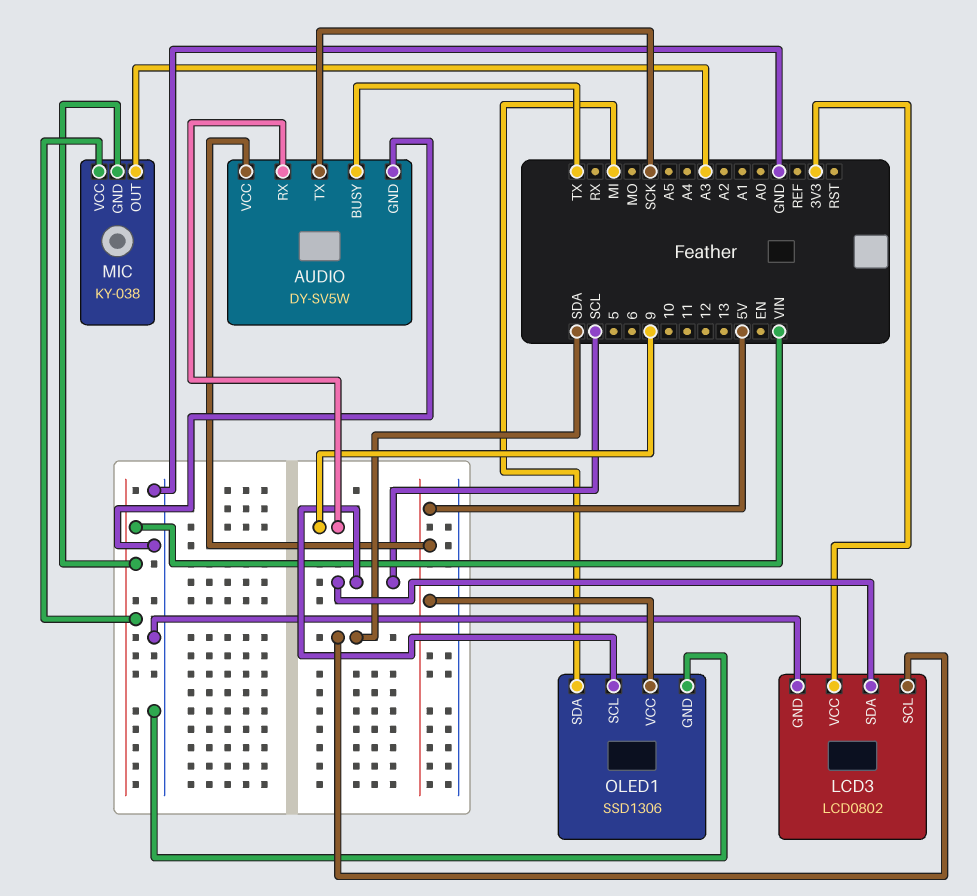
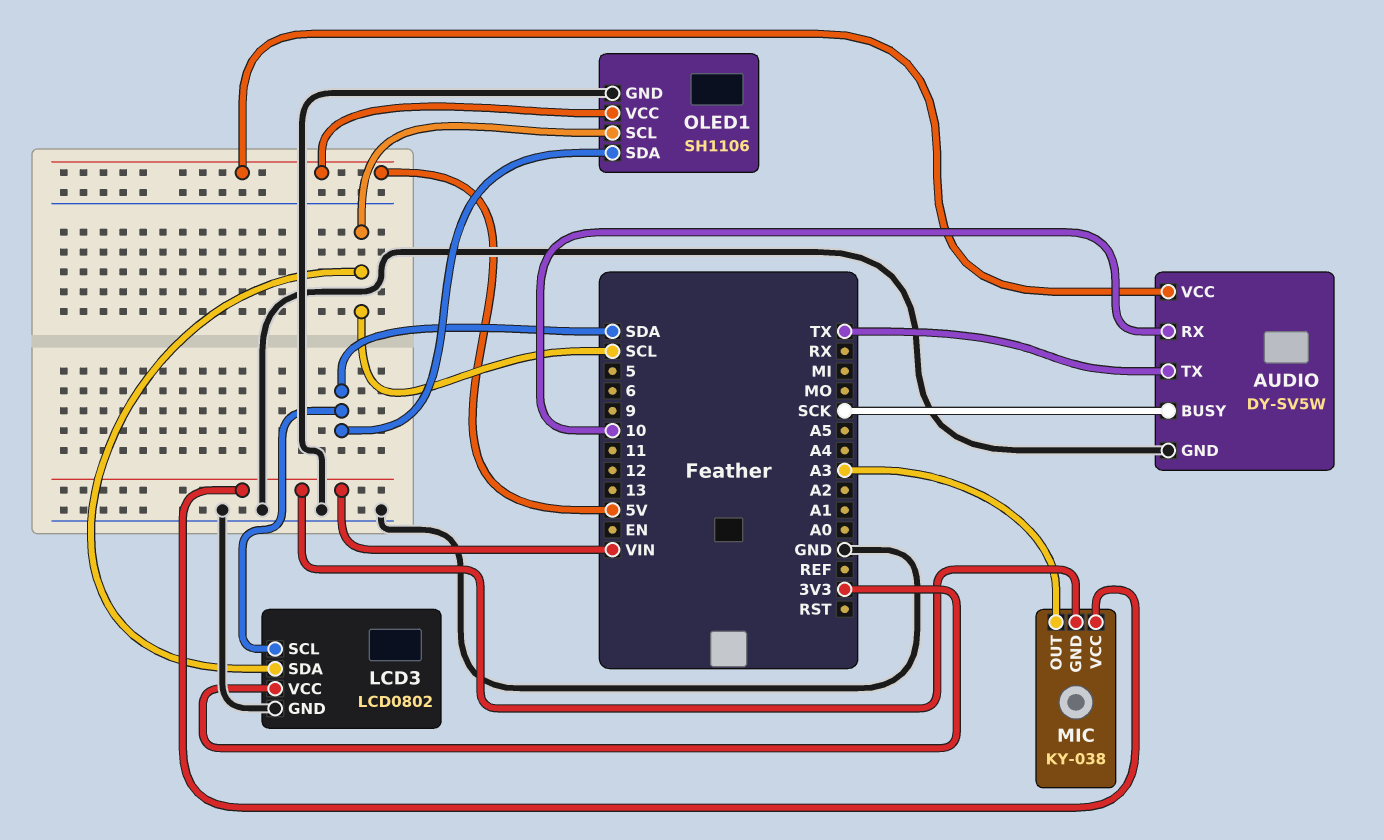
AUDIO pin BUSY: TX -> SCK
AUDIO pin RX: 9 -> 10
AUDIO pin TX: SCK -> TX
OLED1: SSD1306 -> SH1106
OLED1 pin SDA: MI -> SDA

